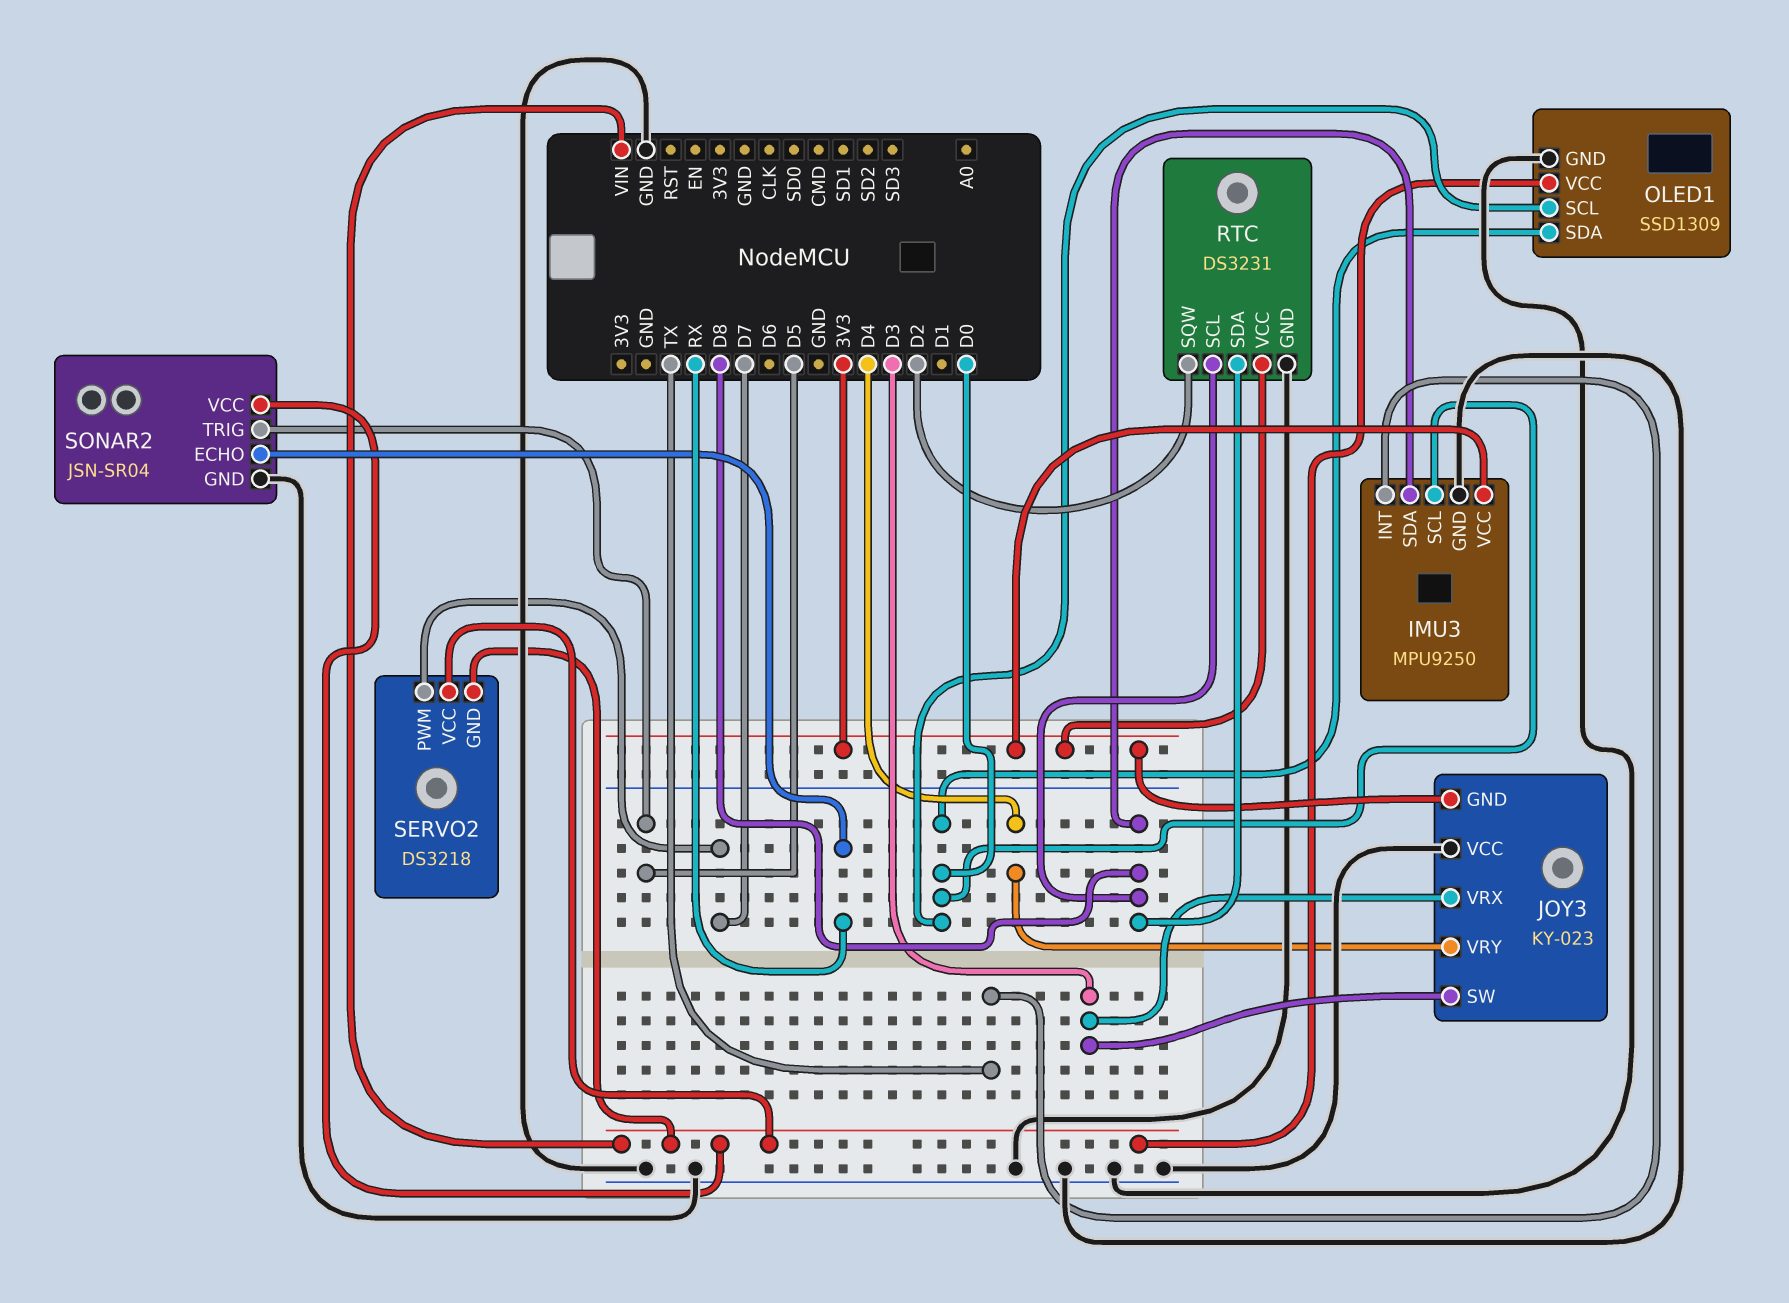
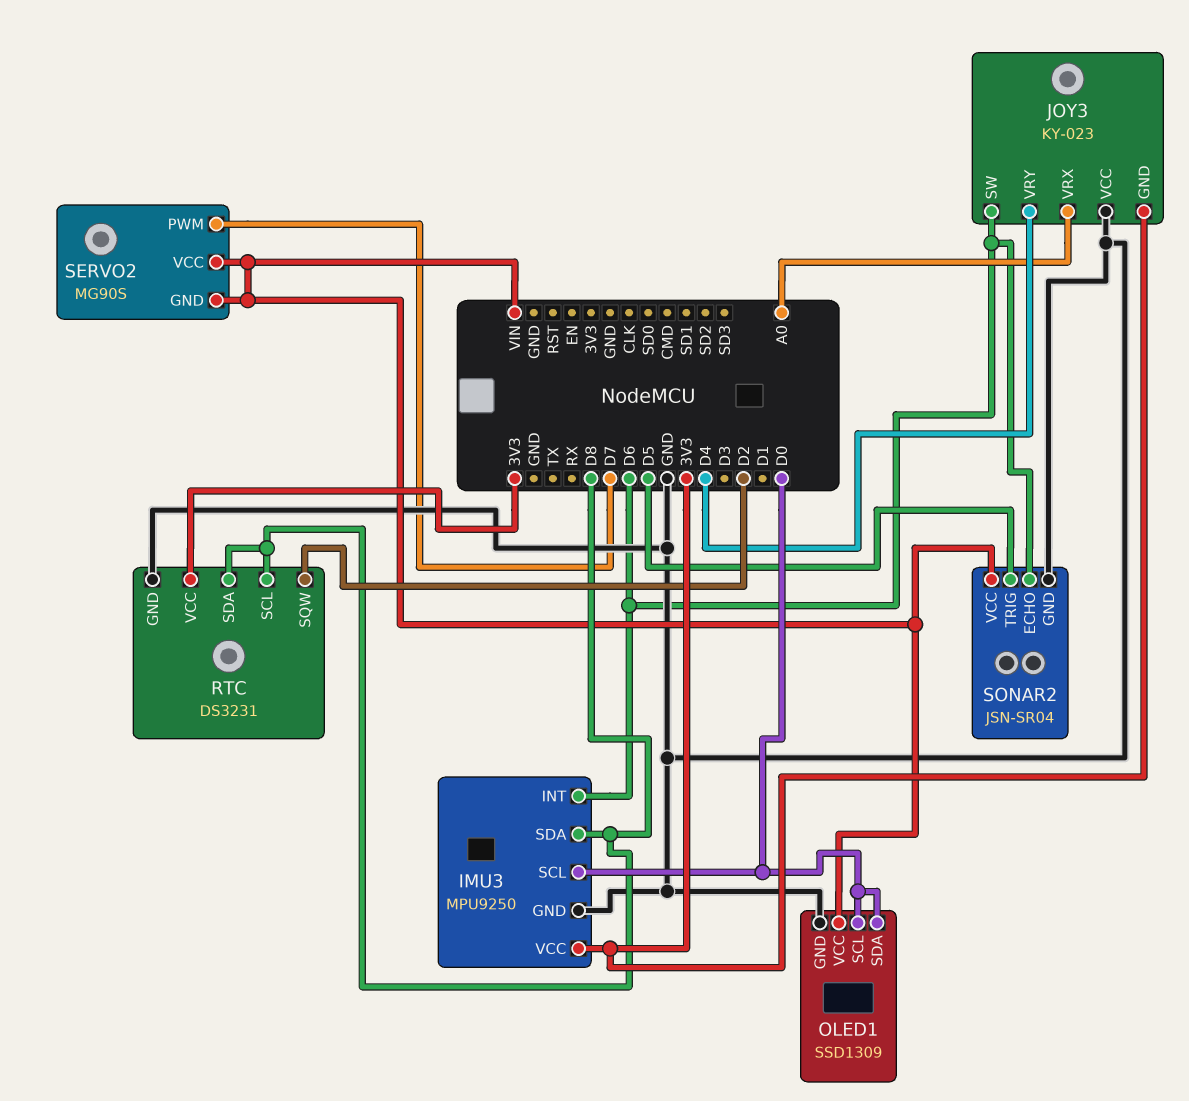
IMU3 pin INT: TX -> D6
JOY3 pin SW: D3 -> D6
JOY3 pin VRX: D3 -> A0
SERVO2: DS3218 -> MG90S
SONAR2 pin ECHO: RX -> D6

